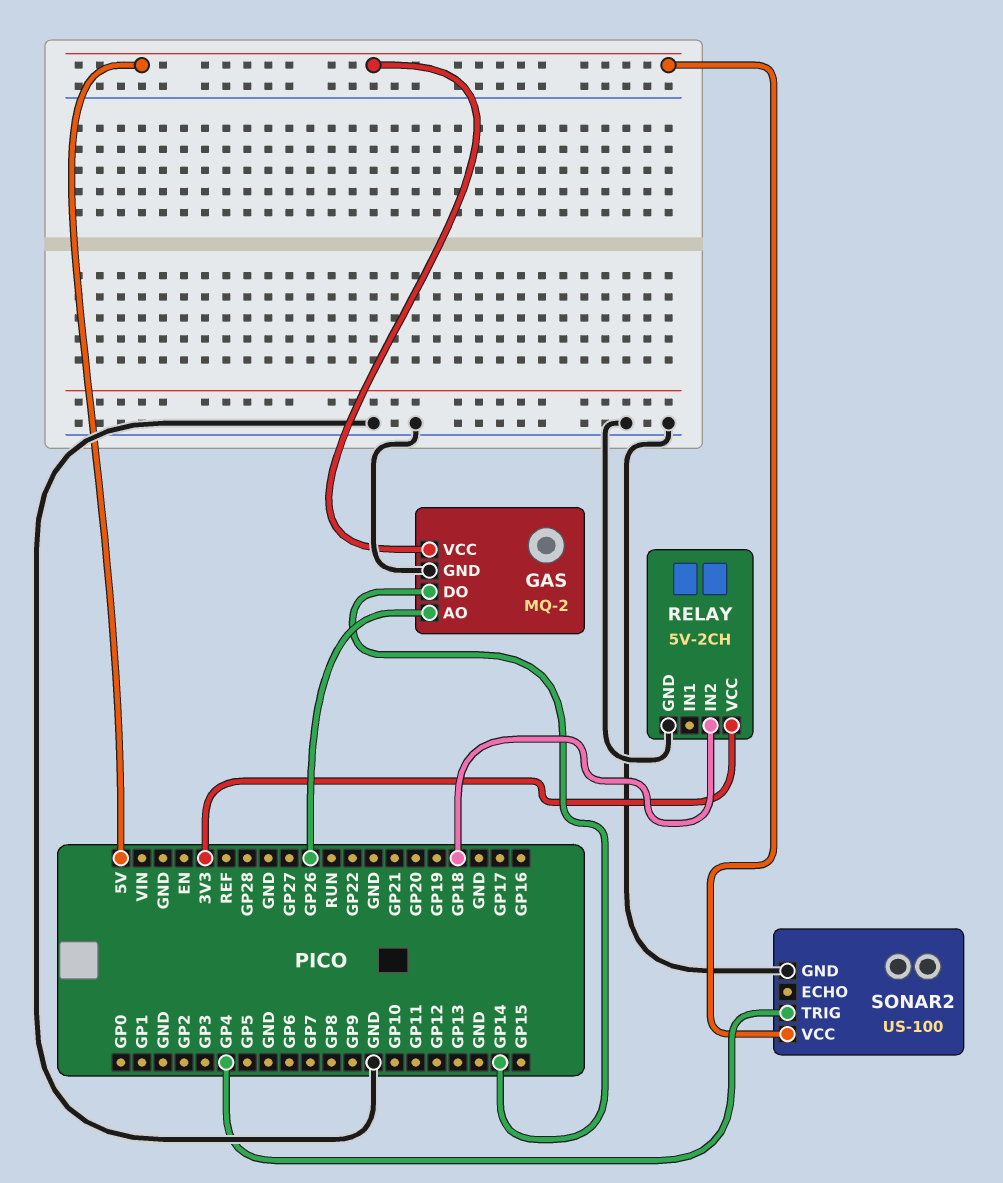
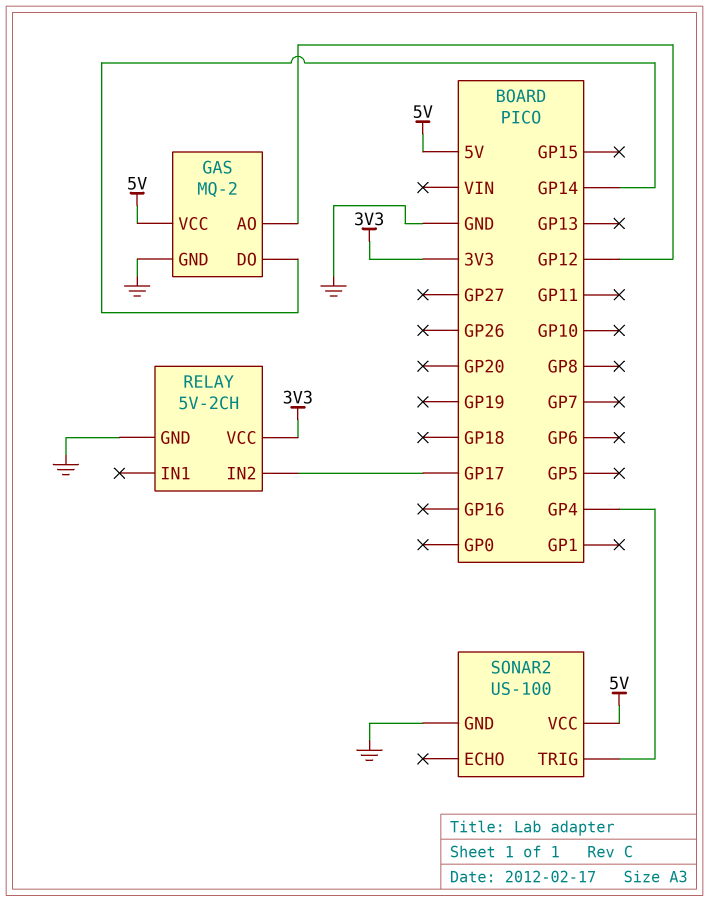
GAS pin AO: GP26 -> GP12
RELAY pin IN2: GP18 -> GP17

